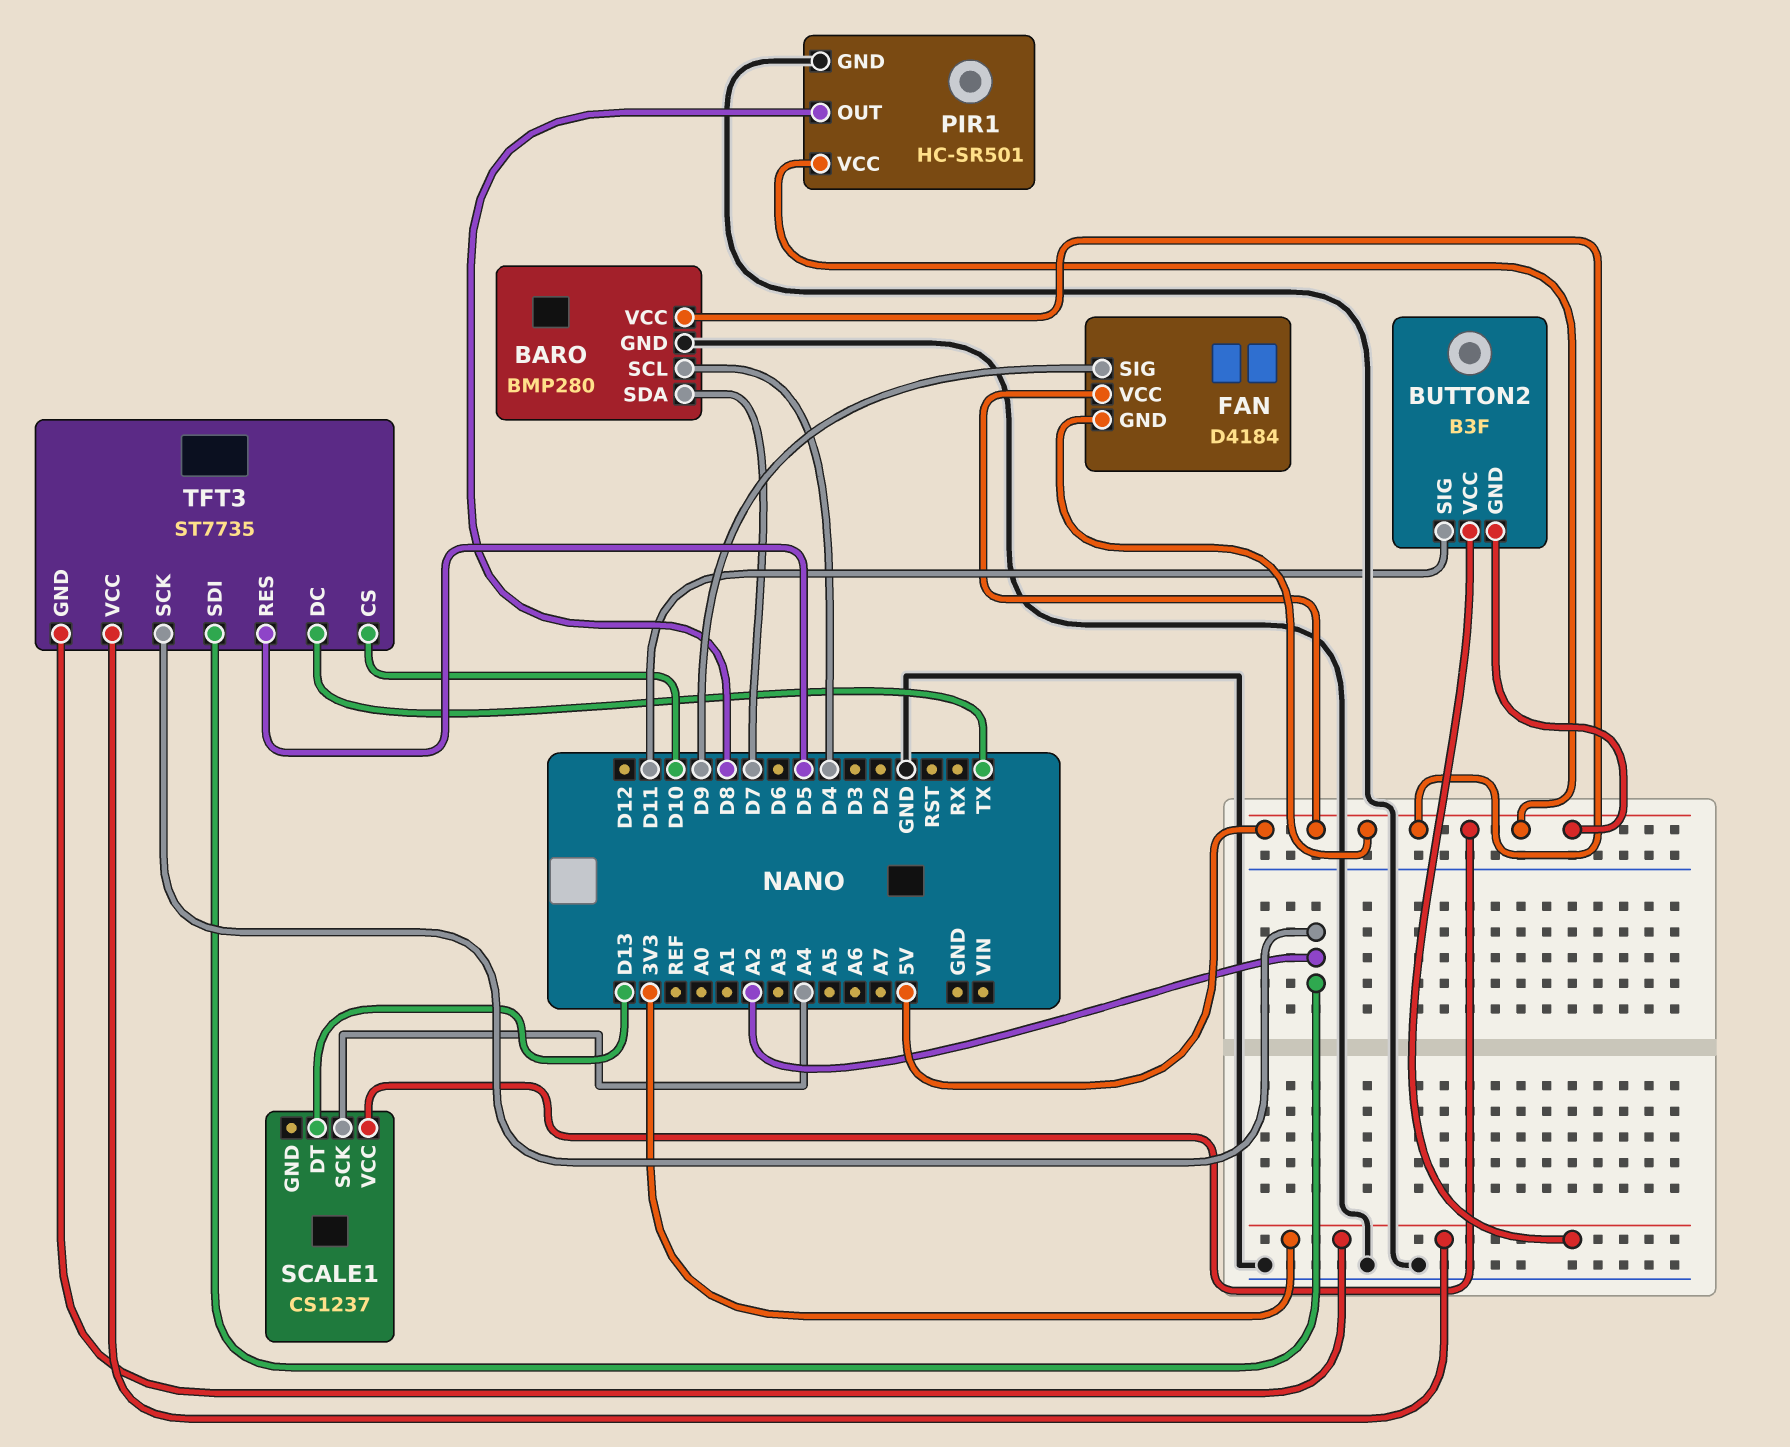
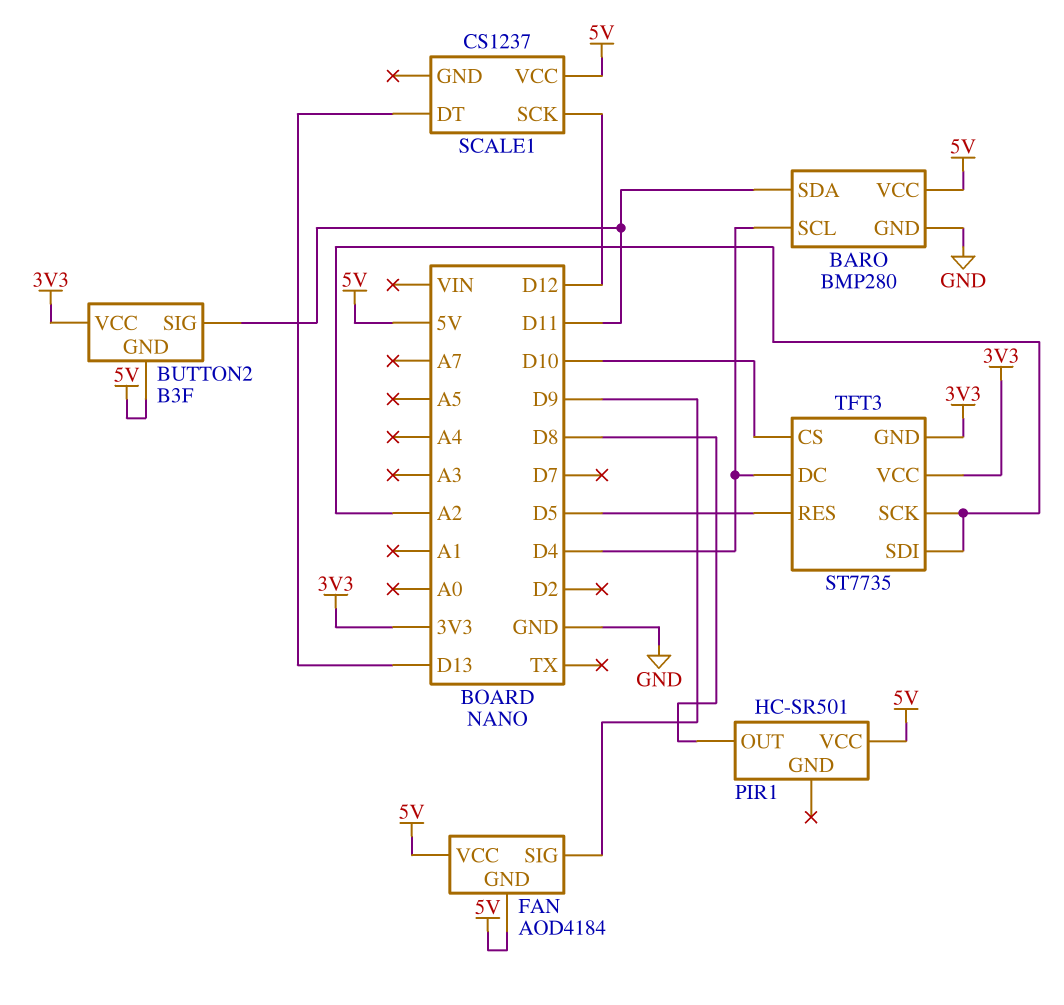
BARO pin SDA: D7 -> D11
FAN: D4184 -> AOD4184
PIR1 pin GND: GND -> none
SCALE1 pin SCK: A4 -> D12
TFT3 pin DC: TX -> D4

